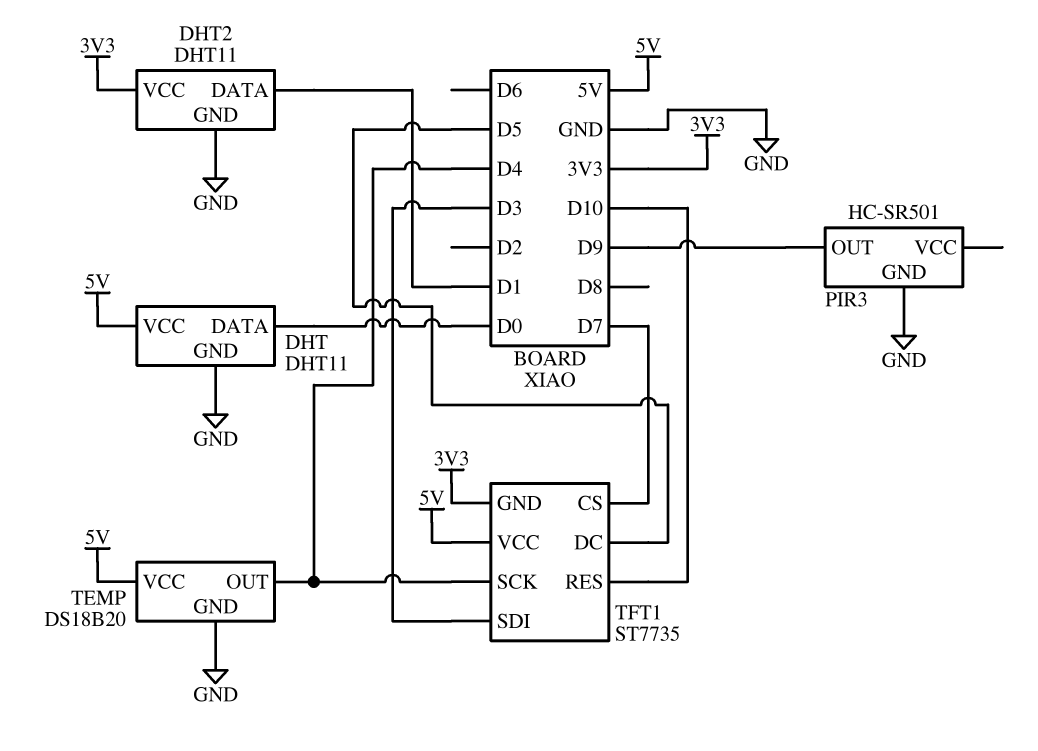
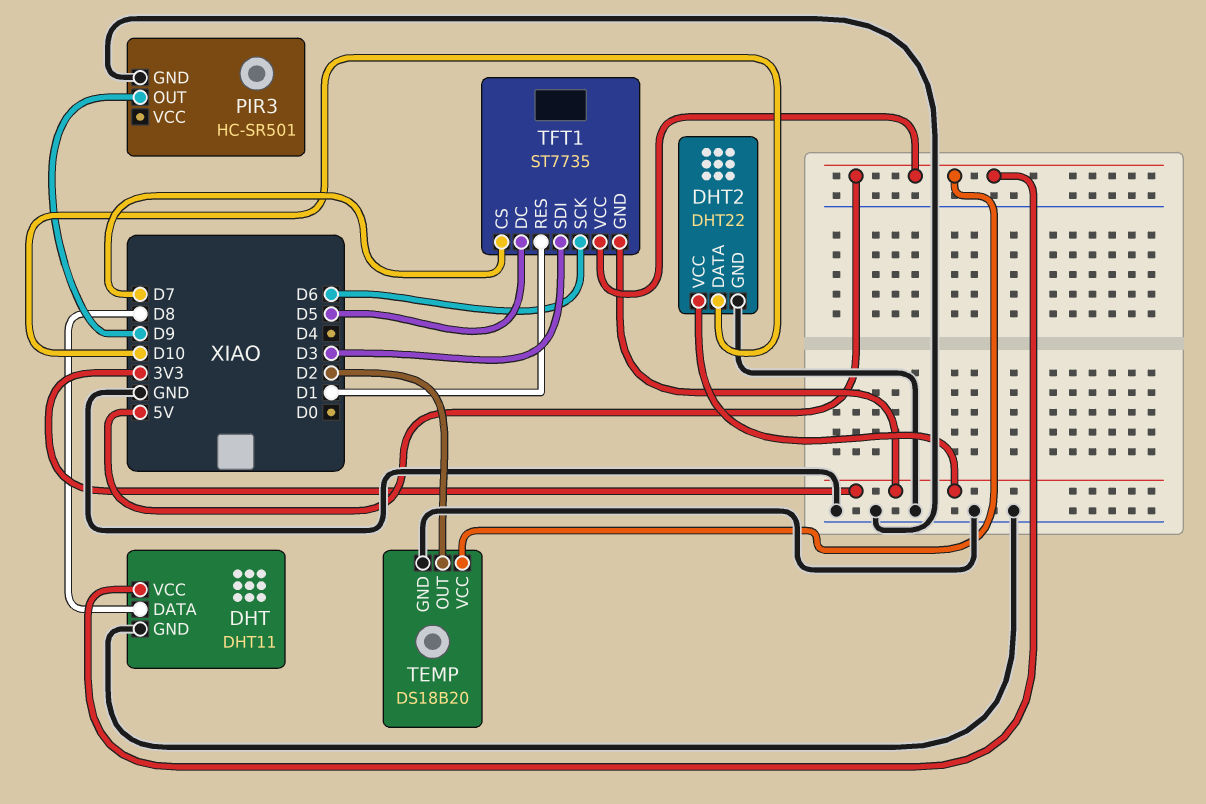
DHT pin DATA: D0 -> D8
DHT2: DHT11 -> DHT22
DHT2 pin DATA: D1 -> D10
TEMP pin OUT: D4 -> D2
TFT1 pin RES: D10 -> D1
TFT1 pin SCK: D4 -> D6

